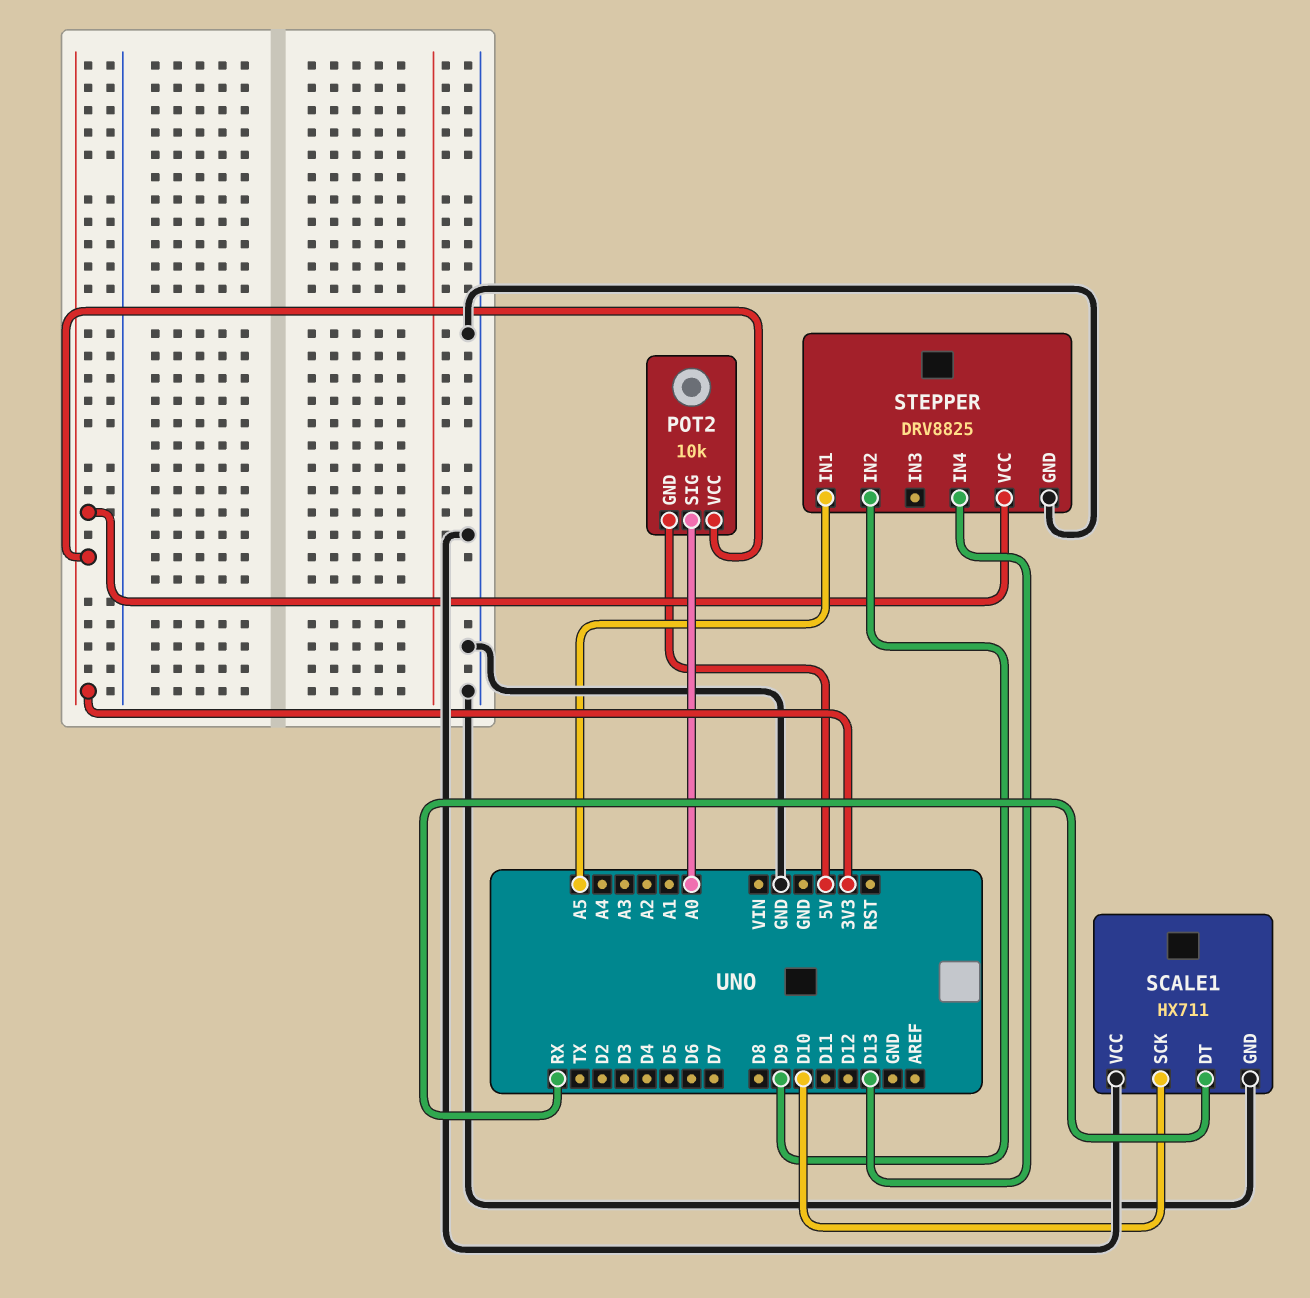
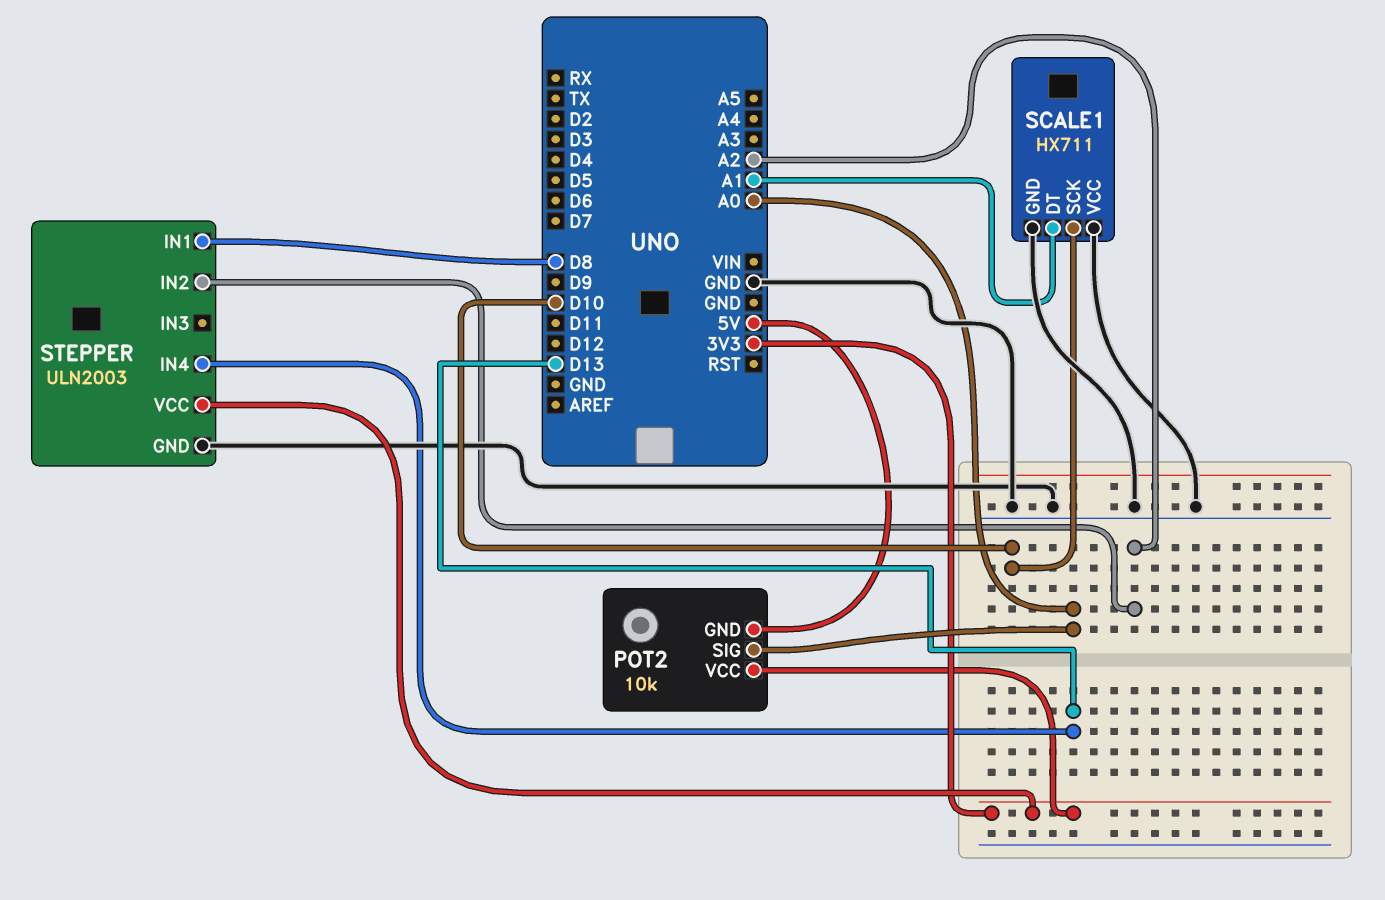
SCALE1 pin DT: RX -> A1
STEPPER: DRV8825 -> ULN2003
STEPPER pin IN1: A5 -> D8
STEPPER pin IN2: D9 -> A2

